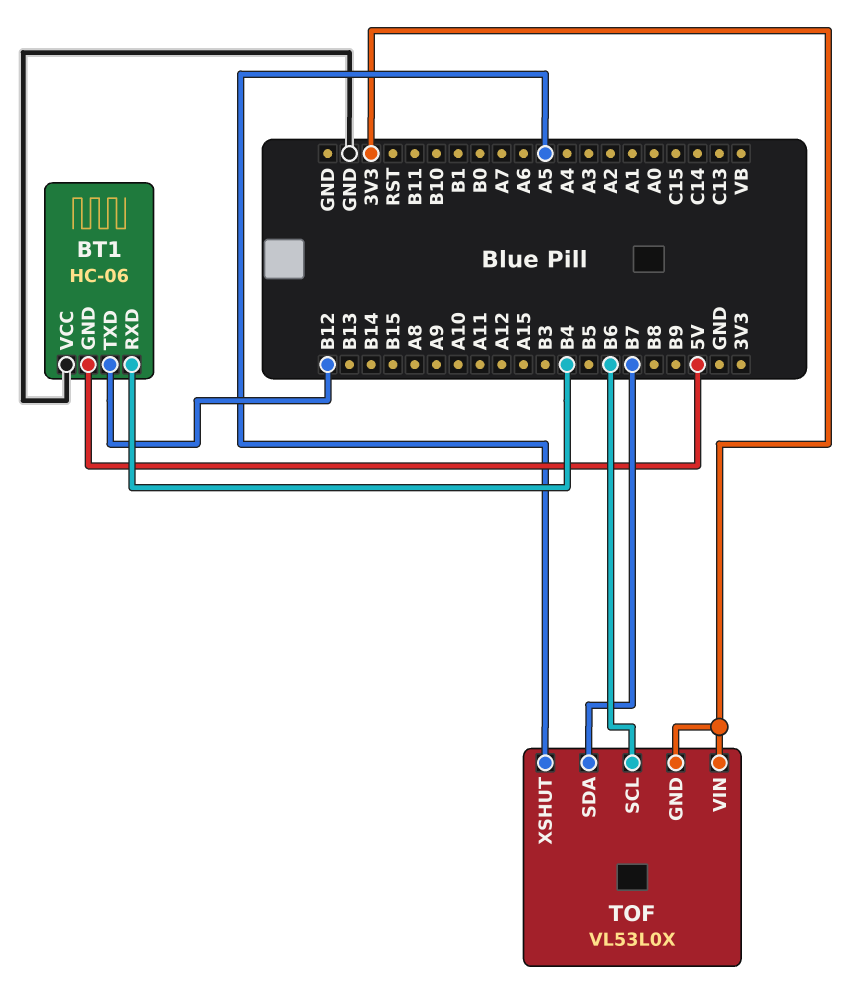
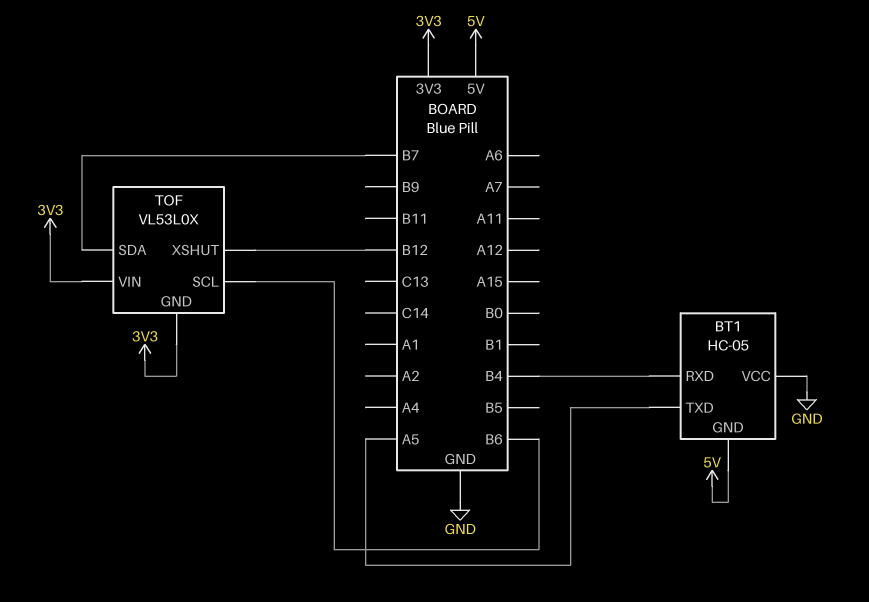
BT1: HC-06 -> HC-05
BT1 pin TXD: B12 -> A5
TOF pin XSHUT: A5 -> B12

